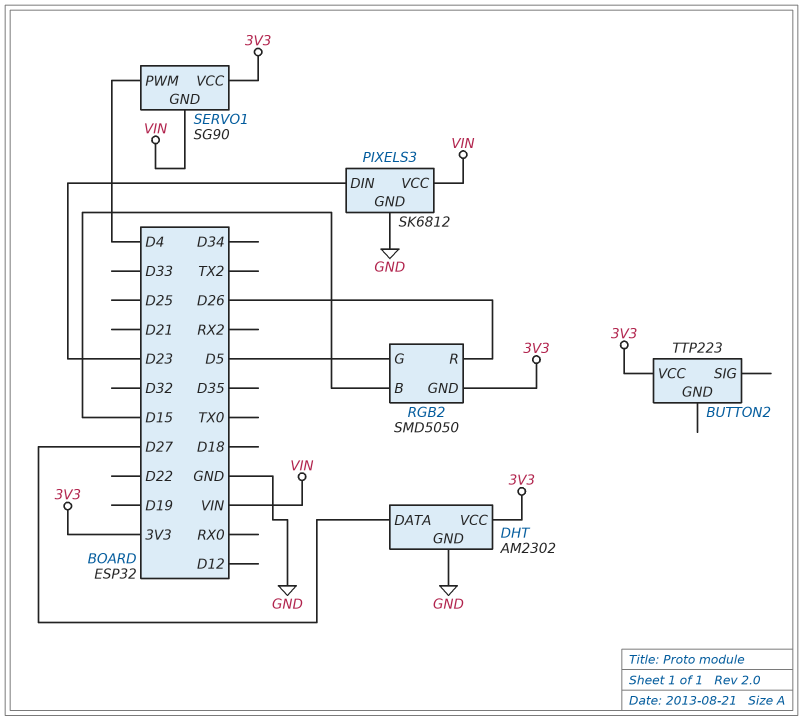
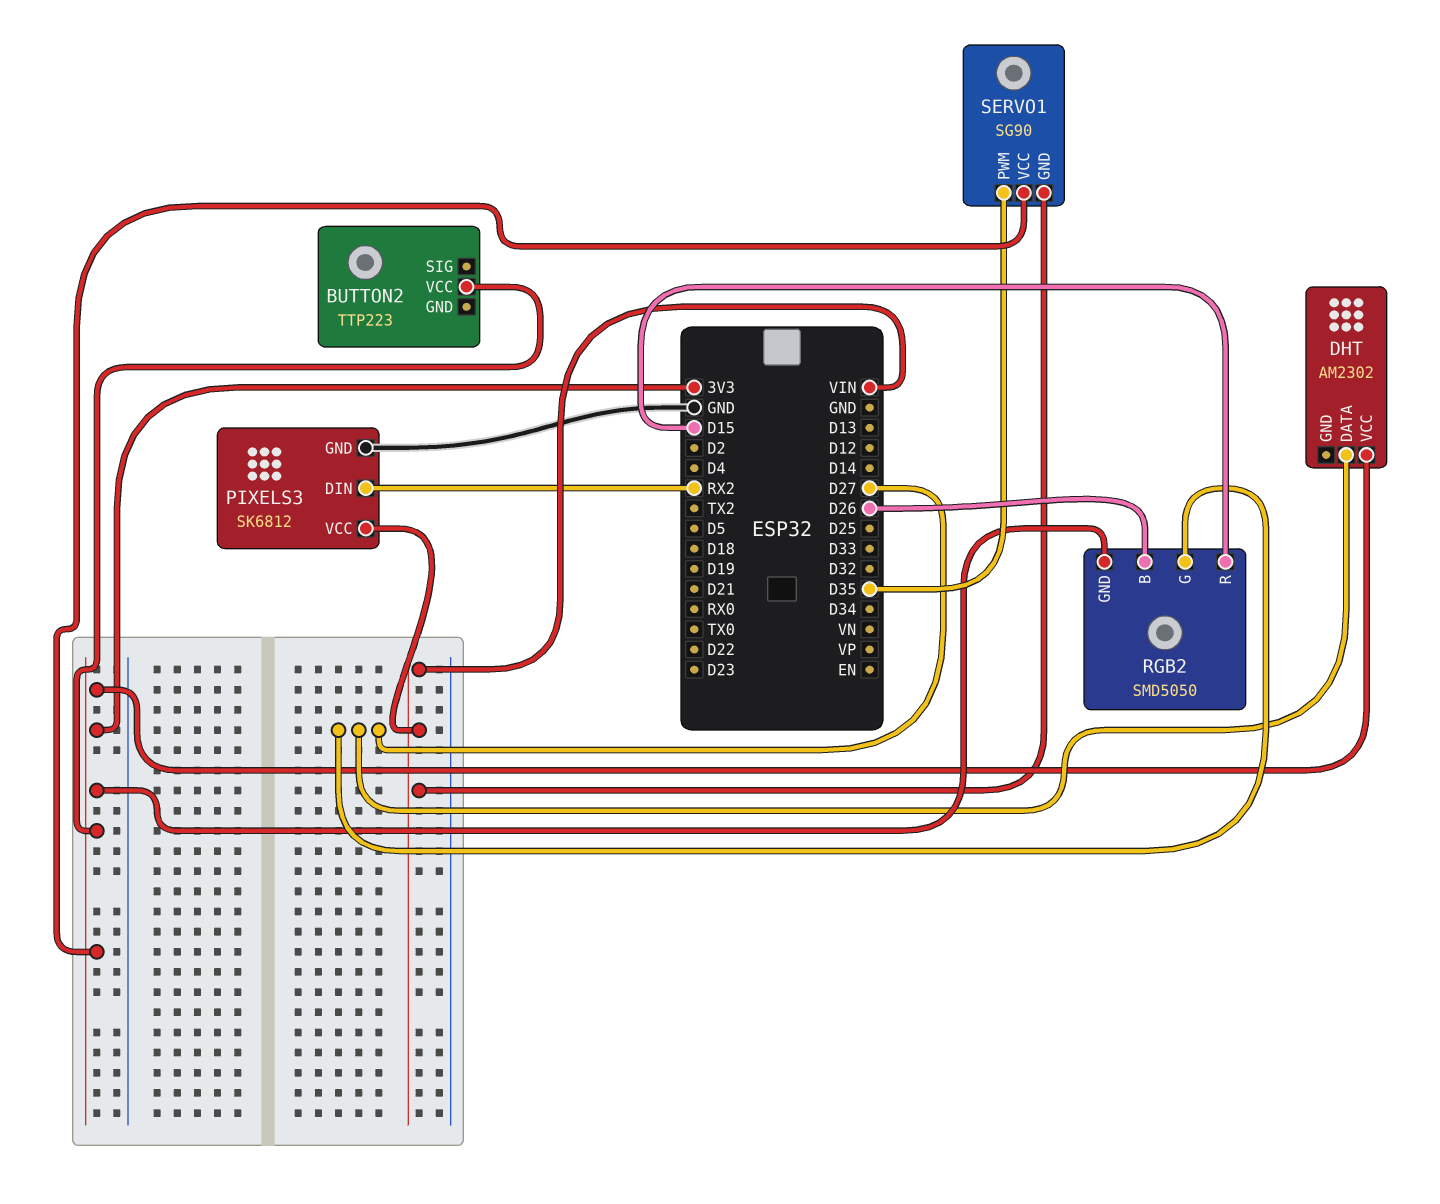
DHT pin GND: GND -> none
PIXELS3 pin DIN: D23 -> RX2
RGB2 pin B: D15 -> D26
RGB2 pin G: D5 -> D27
RGB2 pin R: D26 -> D15
SERVO1 pin PWM: D4 -> D35

